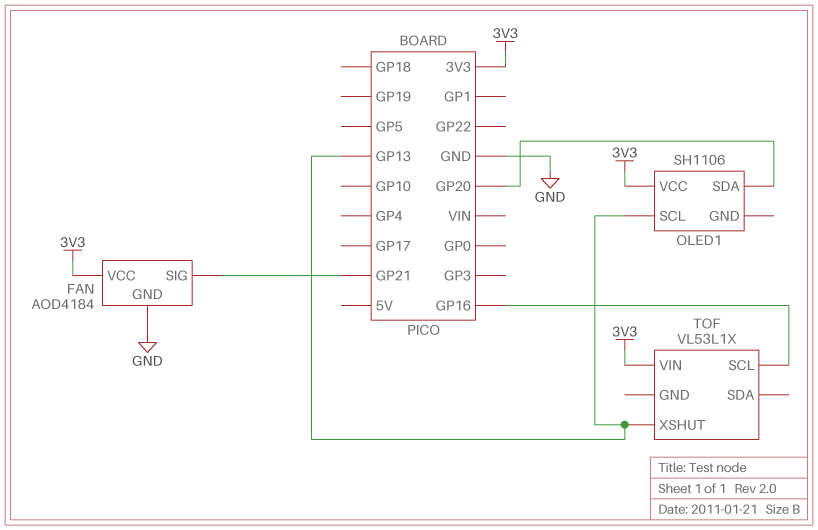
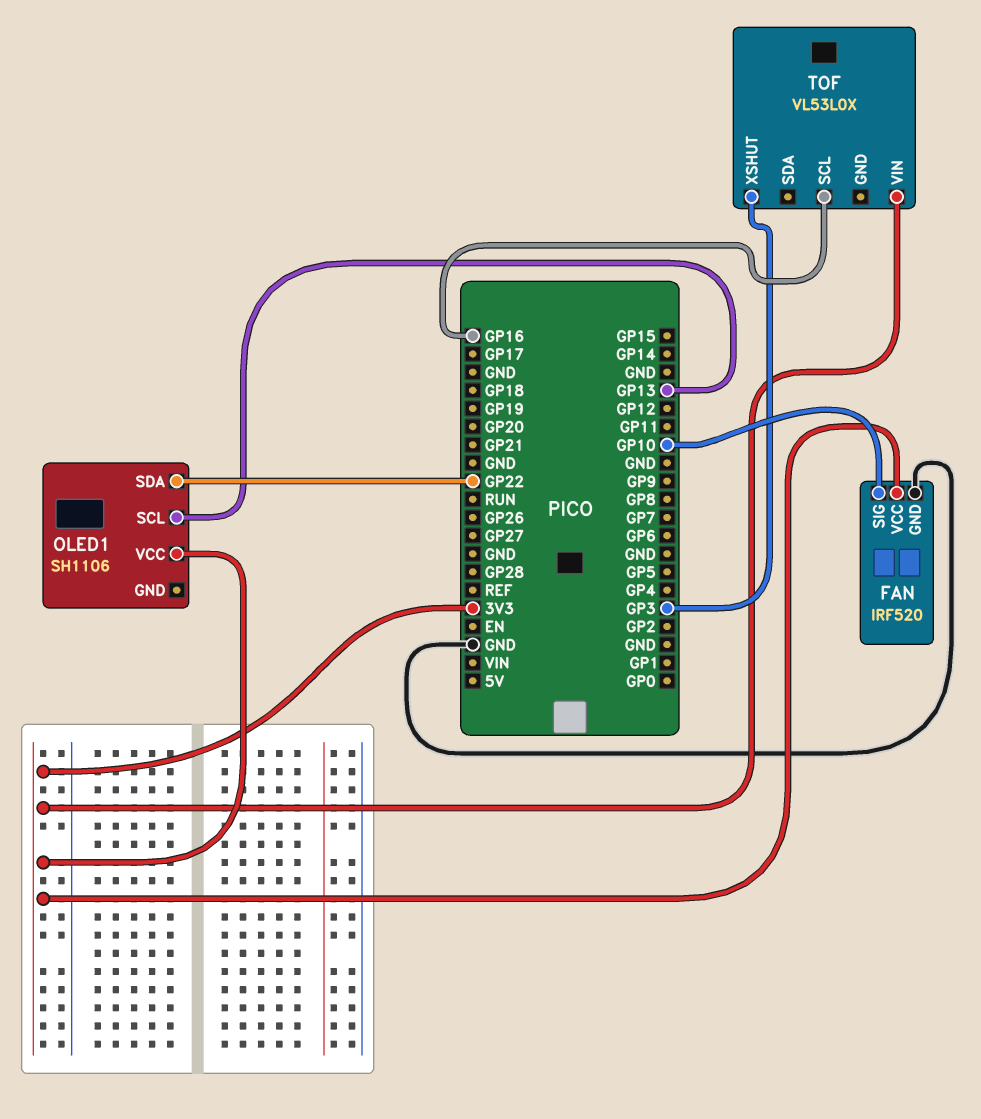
FAN: AOD4184 -> IRF520
FAN pin SIG: GP21 -> GP10
OLED1 pin SDA: GP20 -> GP22
TOF: VL53L1X -> VL53L0X
TOF pin XSHUT: GP13 -> GP3

